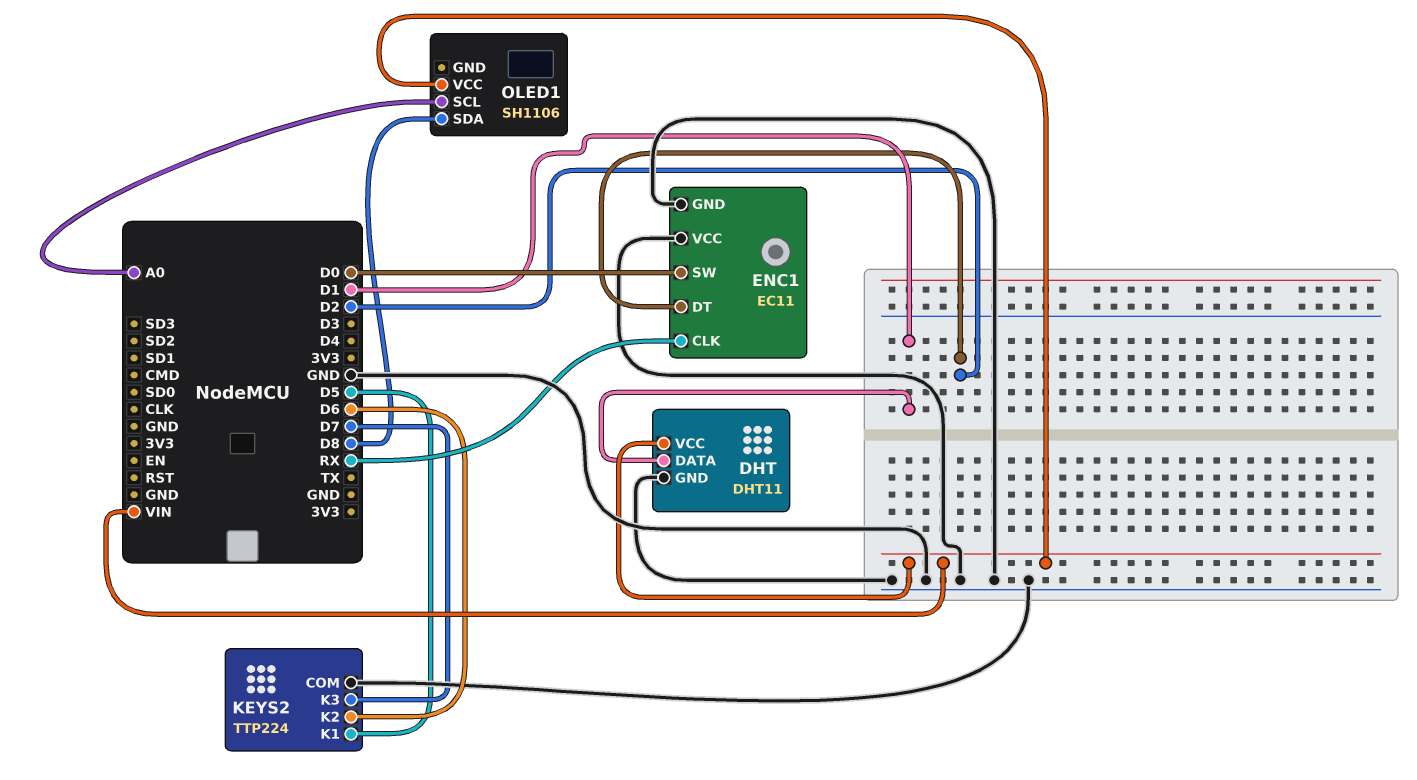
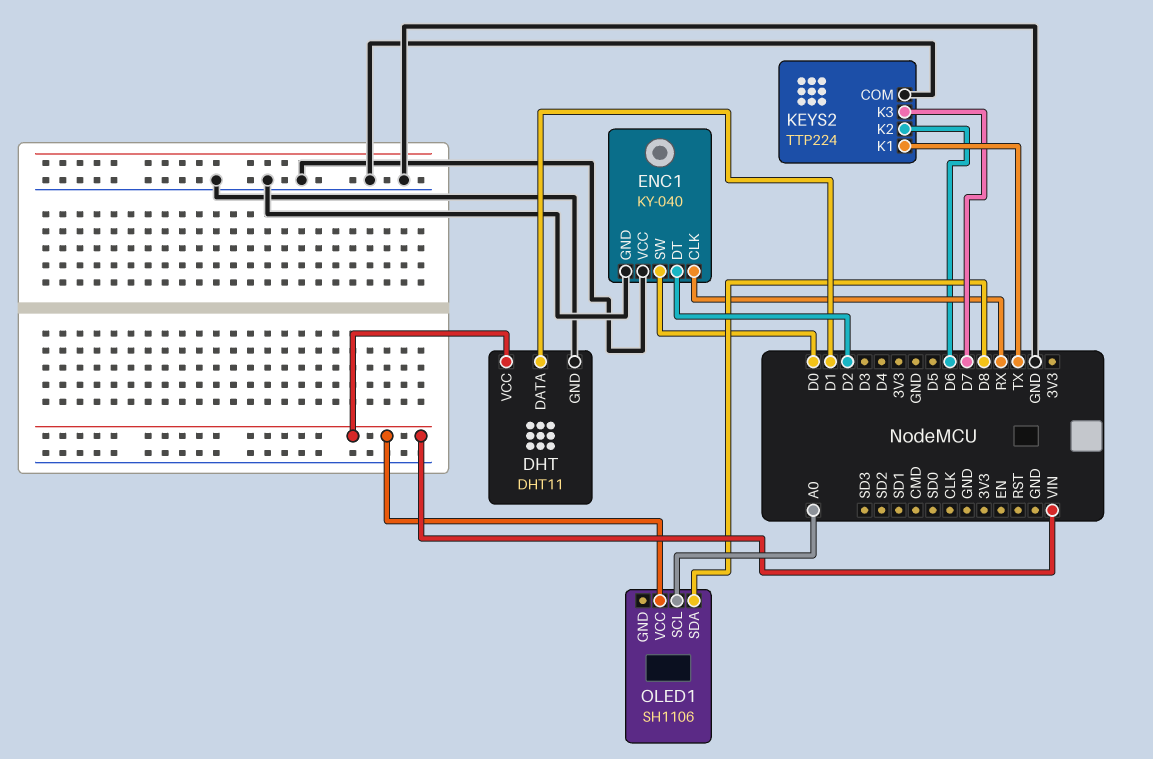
ENC1: EC11 -> KY-040
KEYS2 pin K1: D5 -> TX

